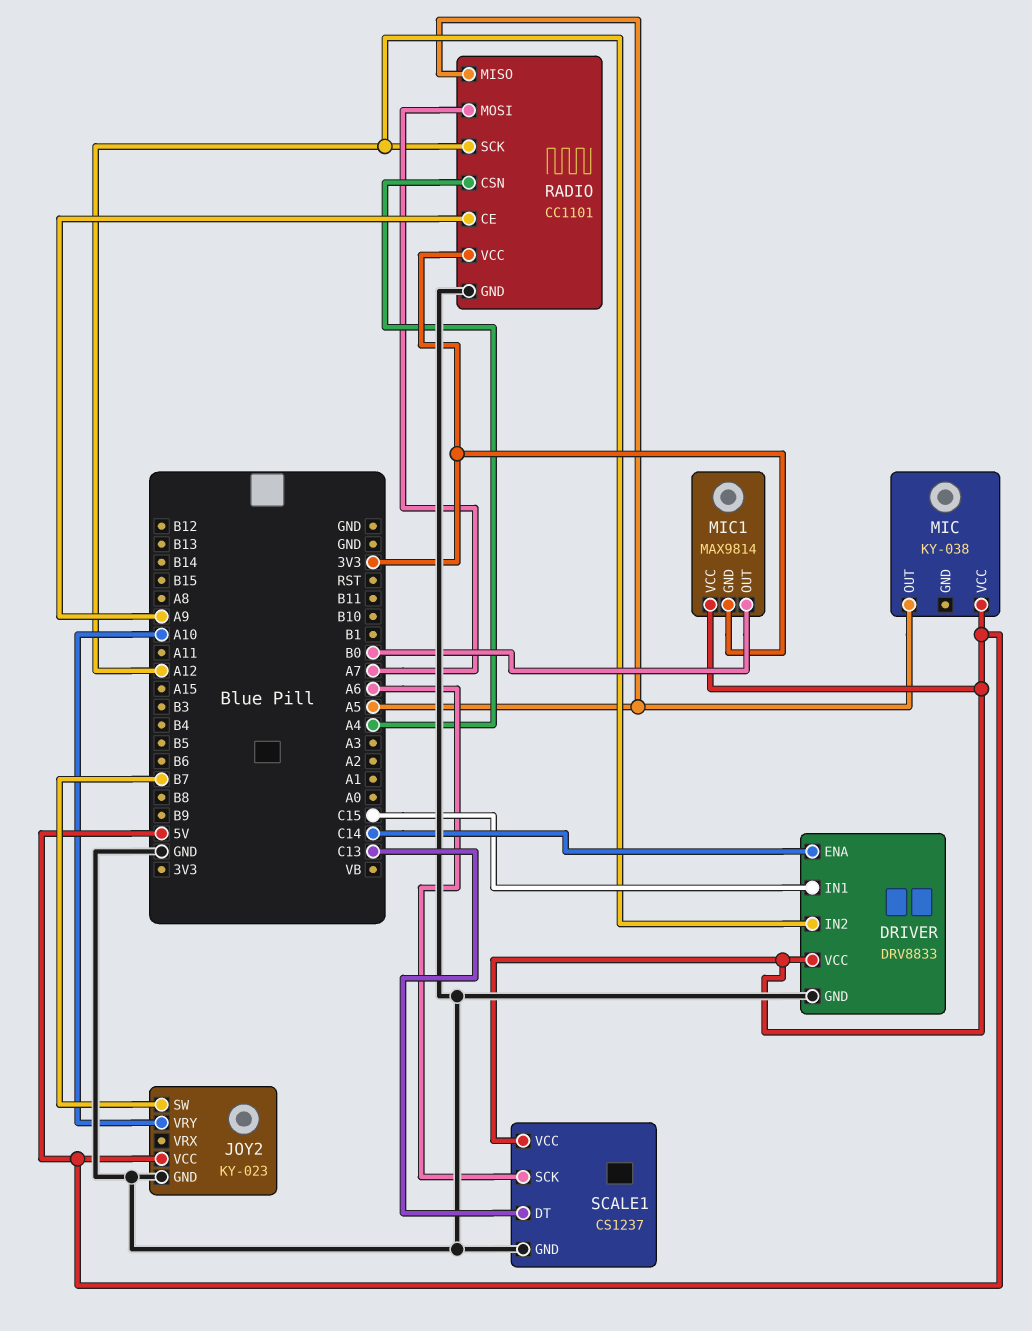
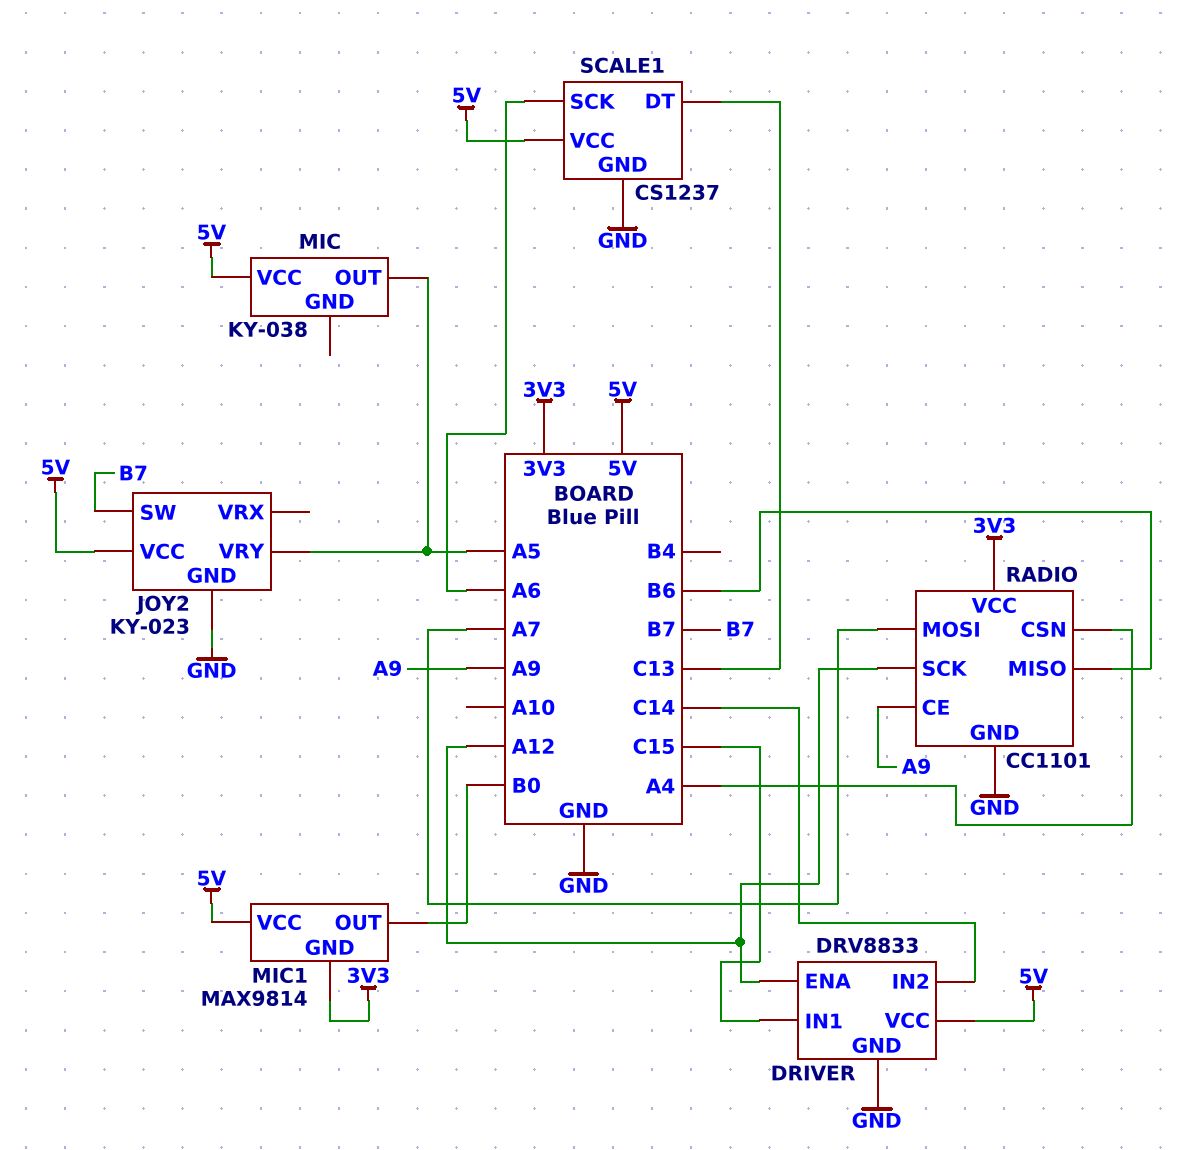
DRIVER pin ENA: C14 -> A12
DRIVER pin IN2: A12 -> C14
JOY2 pin VRY: A10 -> A5
RADIO pin MISO: A5 -> B6

